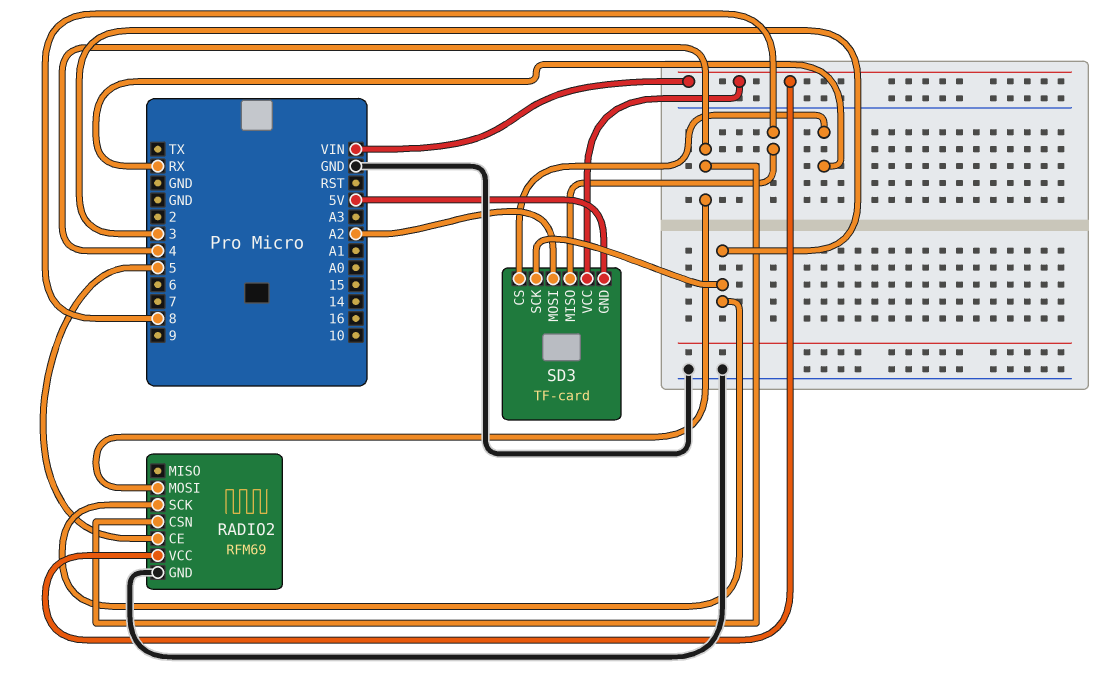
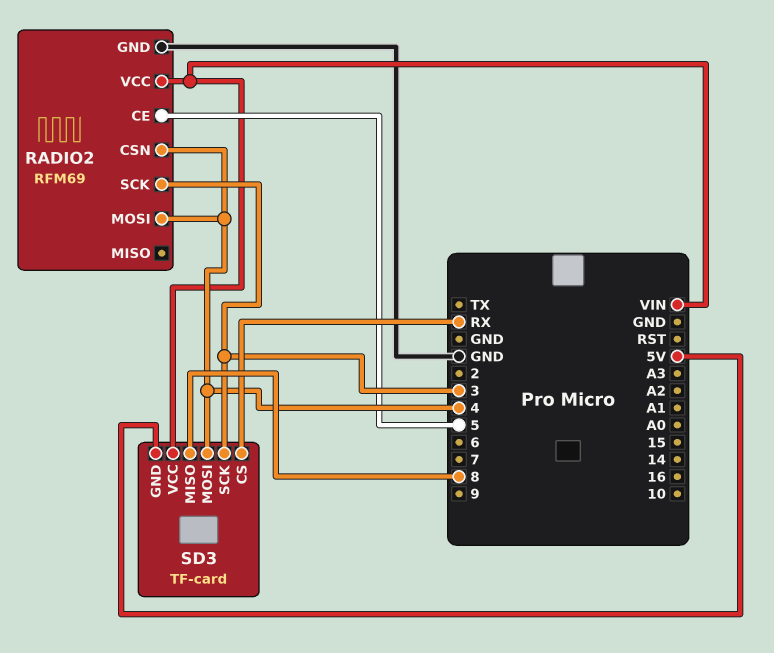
SD3 pin MOSI: A2 -> 4

